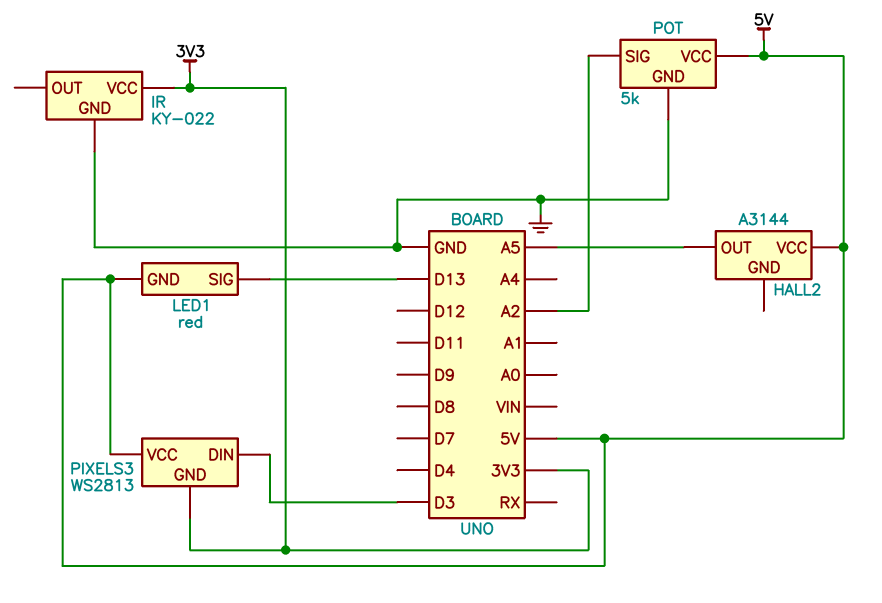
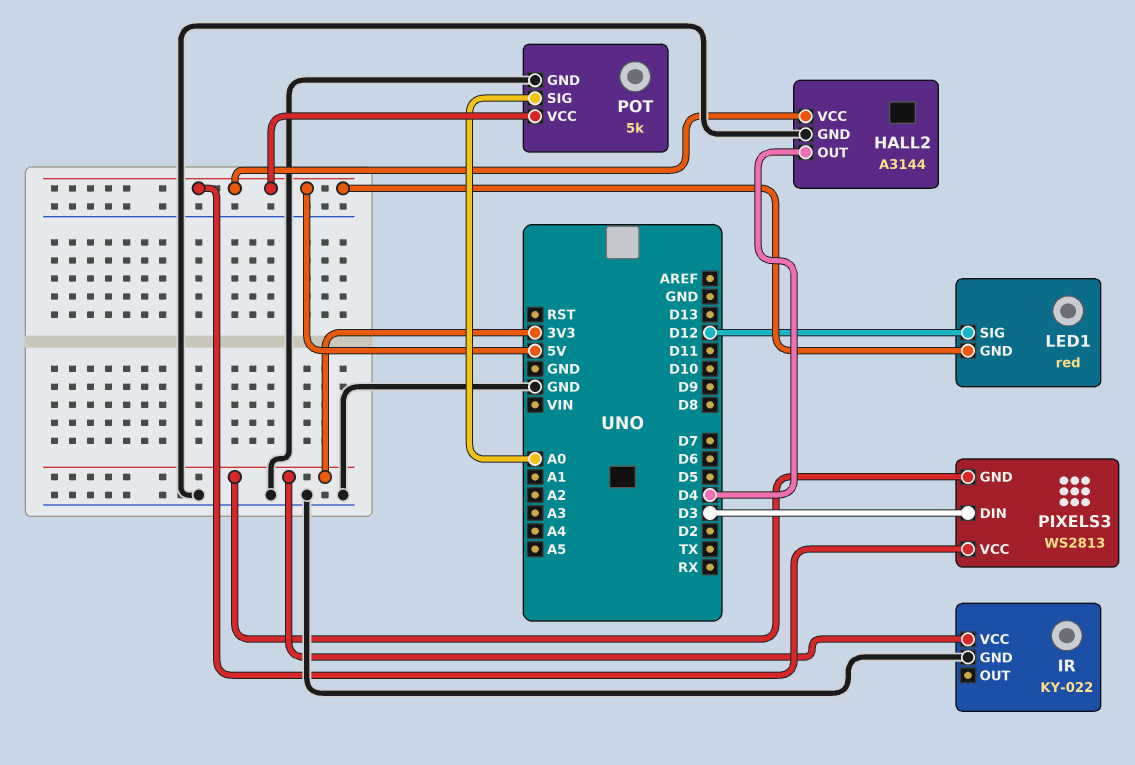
HALL2 pin GND: none -> GND
HALL2 pin OUT: A5 -> D4
LED1 pin SIG: D13 -> D12
POT pin SIG: A2 -> A0

